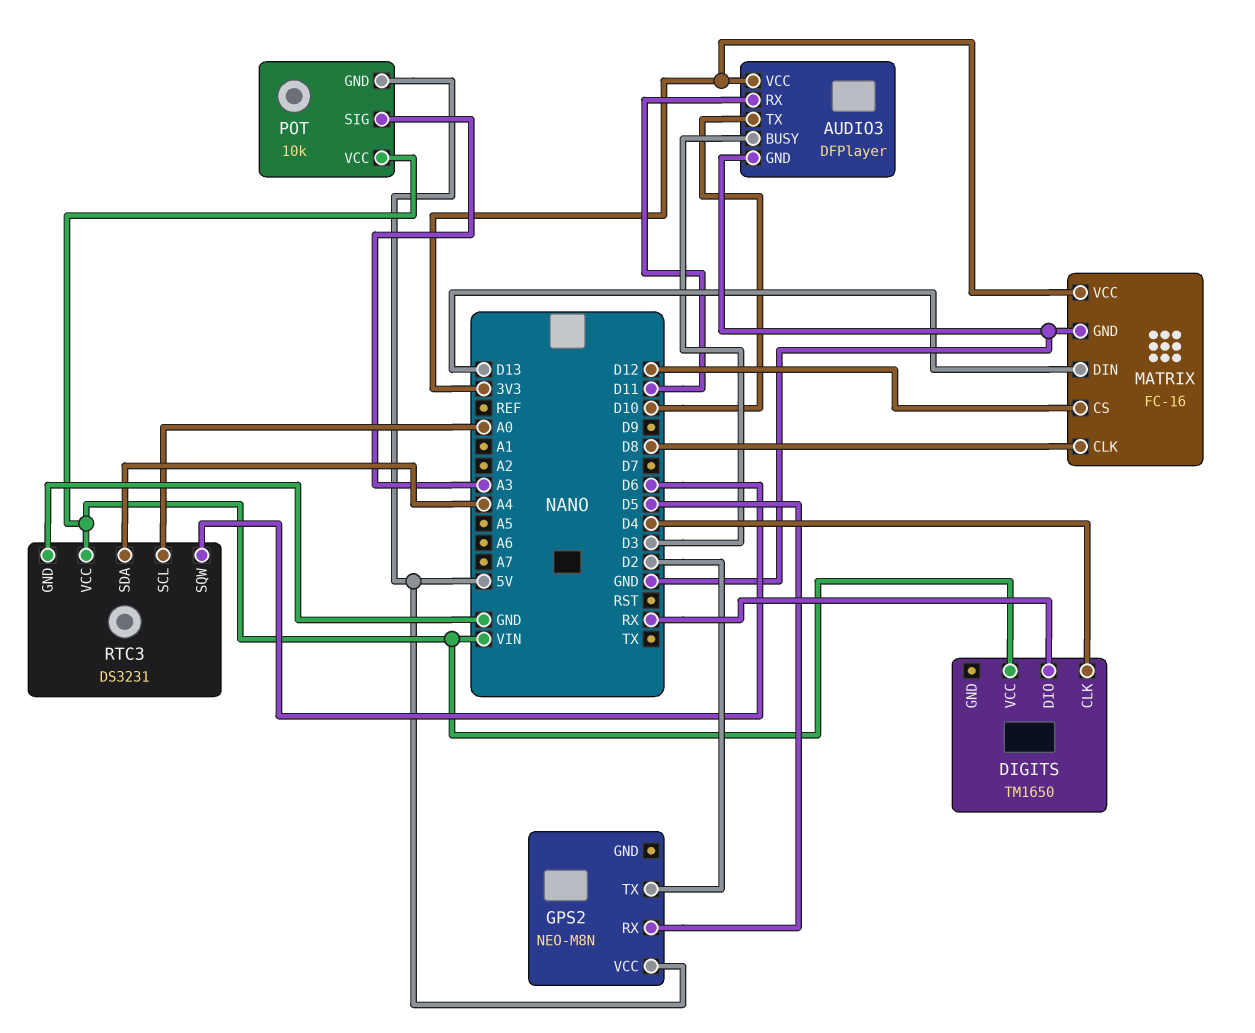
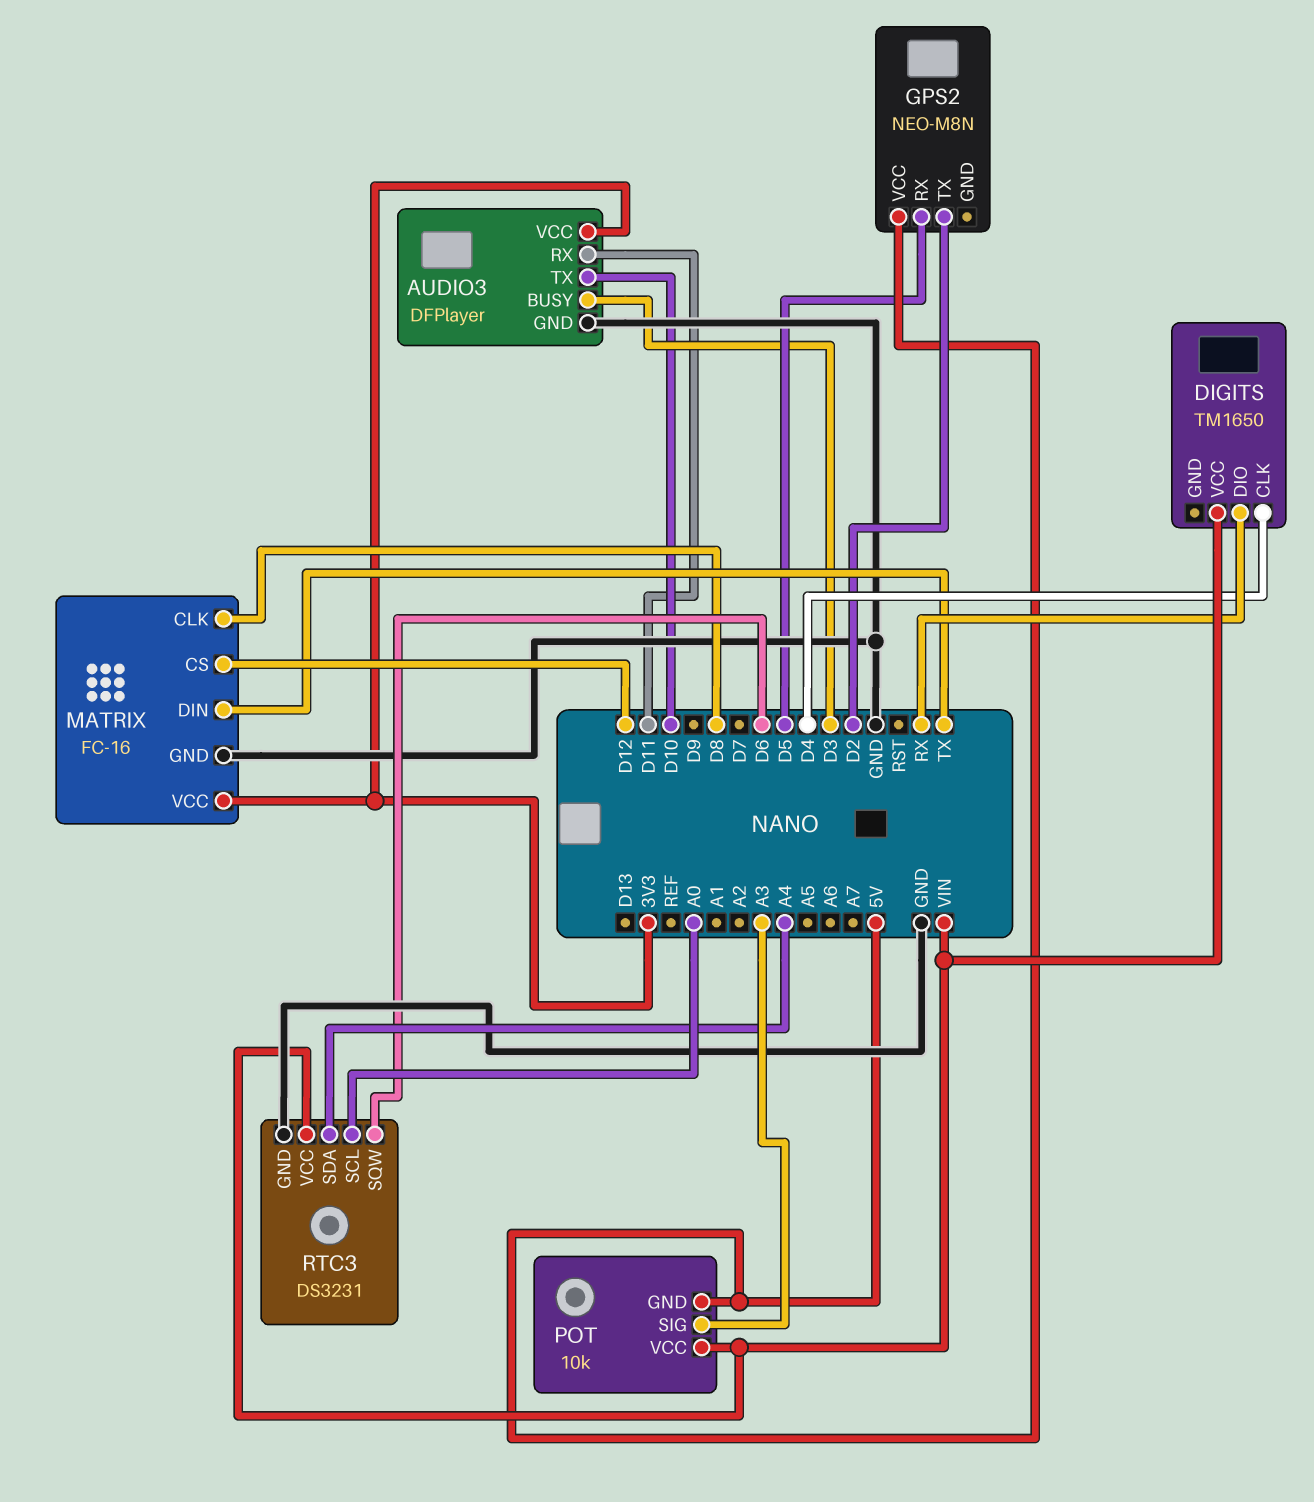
MATRIX pin DIN: D13 -> TX

